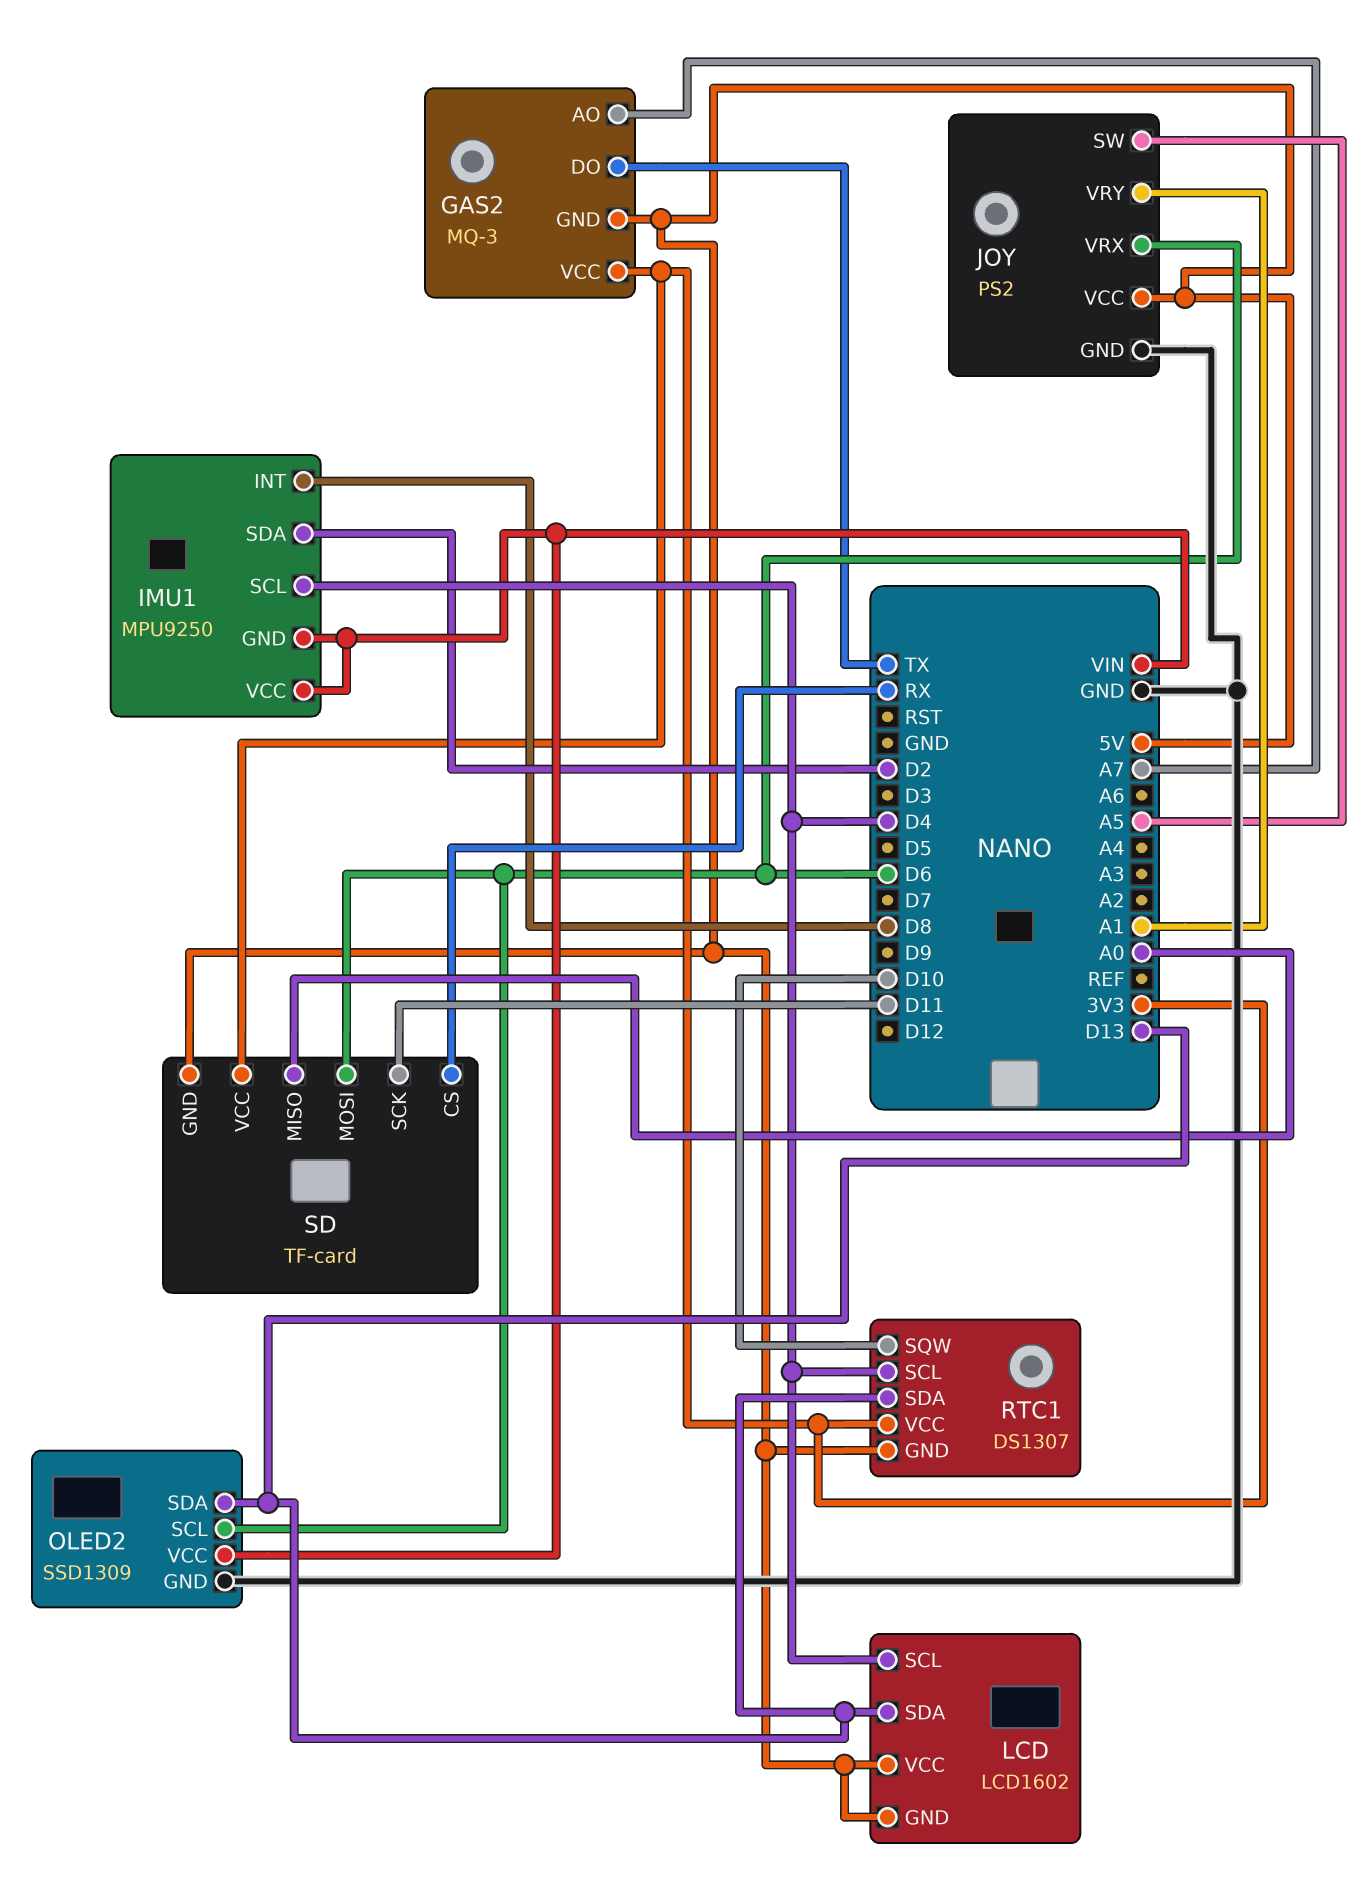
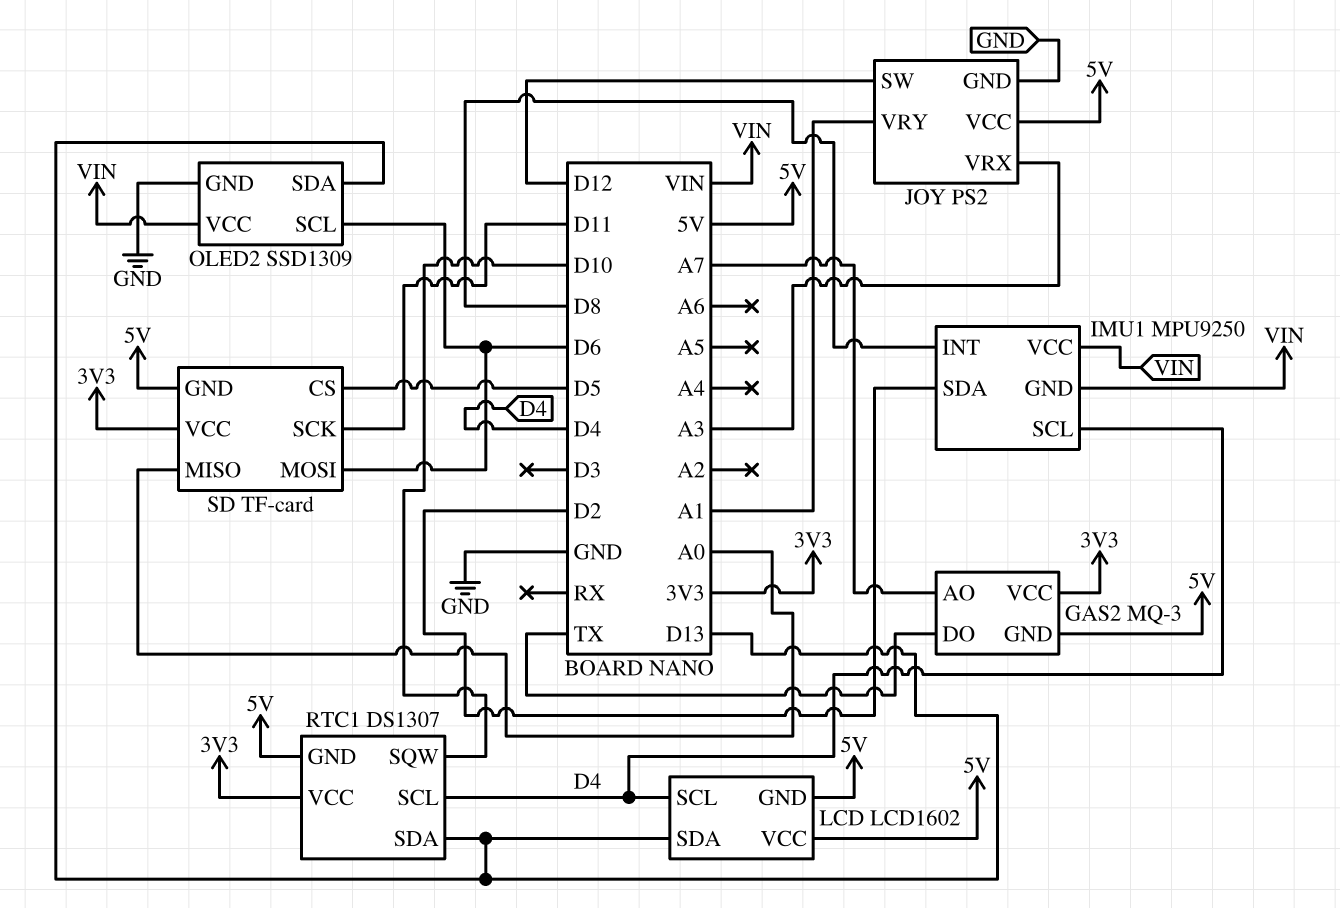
JOY pin SW: A5 -> D12
JOY pin VRX: D6 -> A3
SD pin CS: RX -> D5

